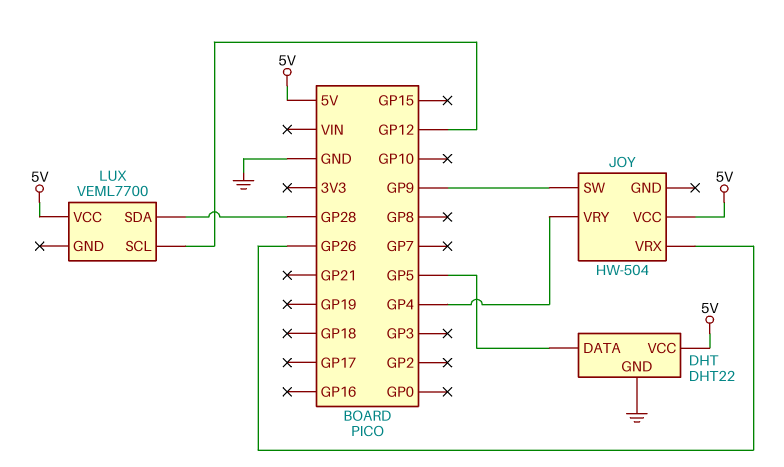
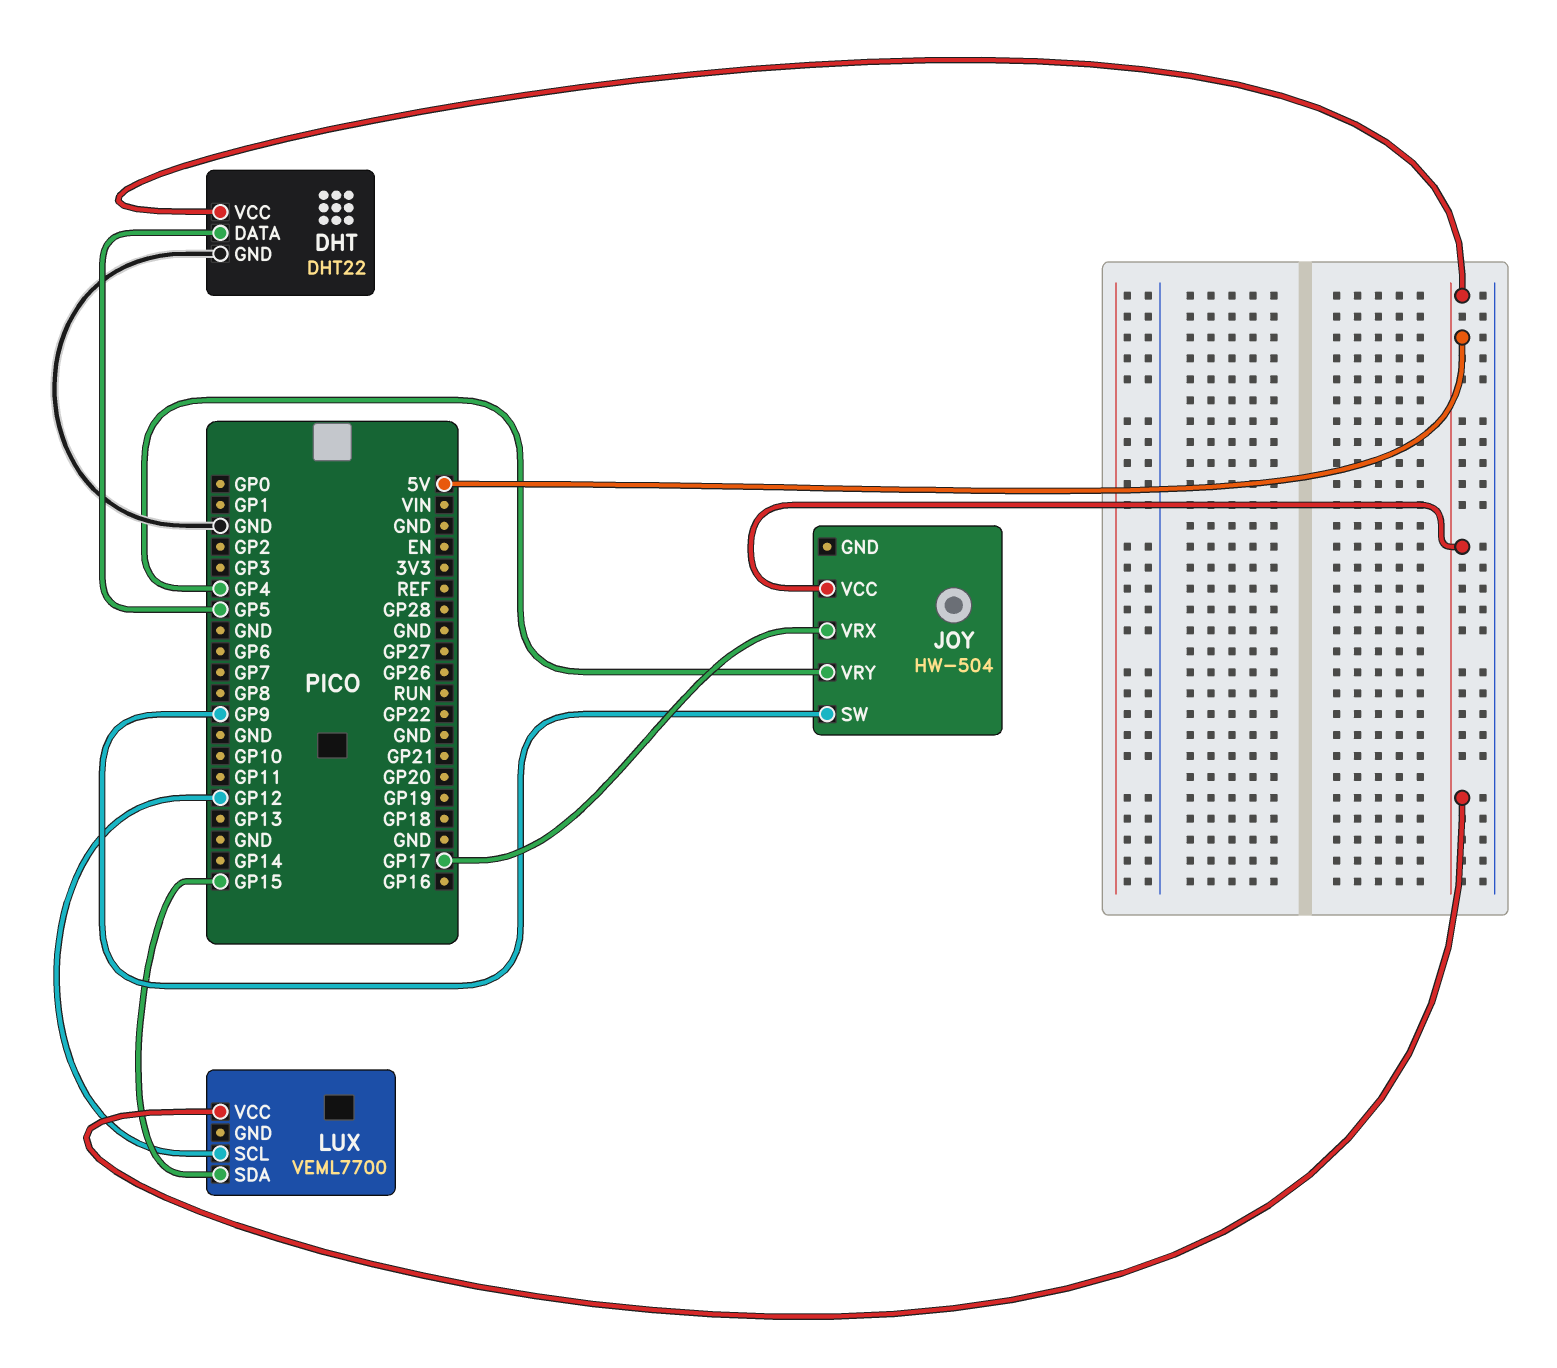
JOY pin VRX: GP26 -> GP17
LUX pin SDA: GP28 -> GP15

